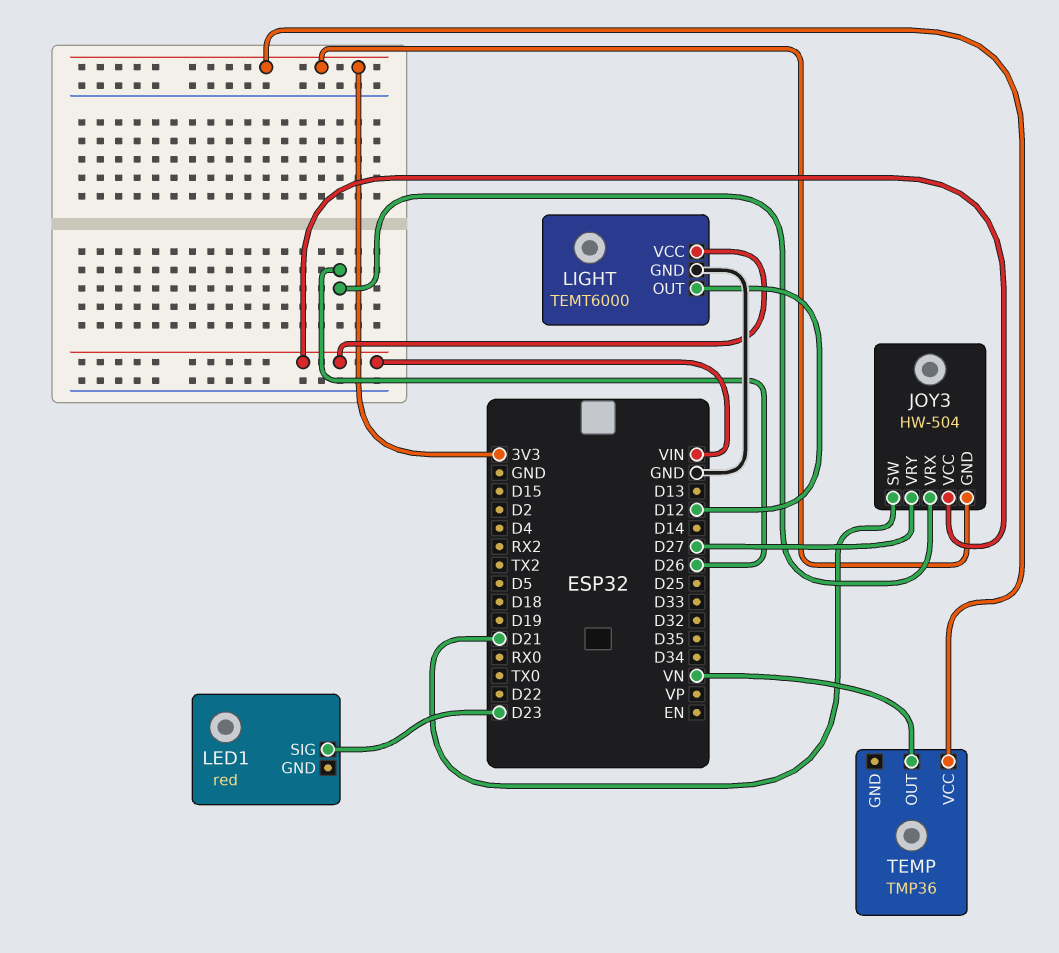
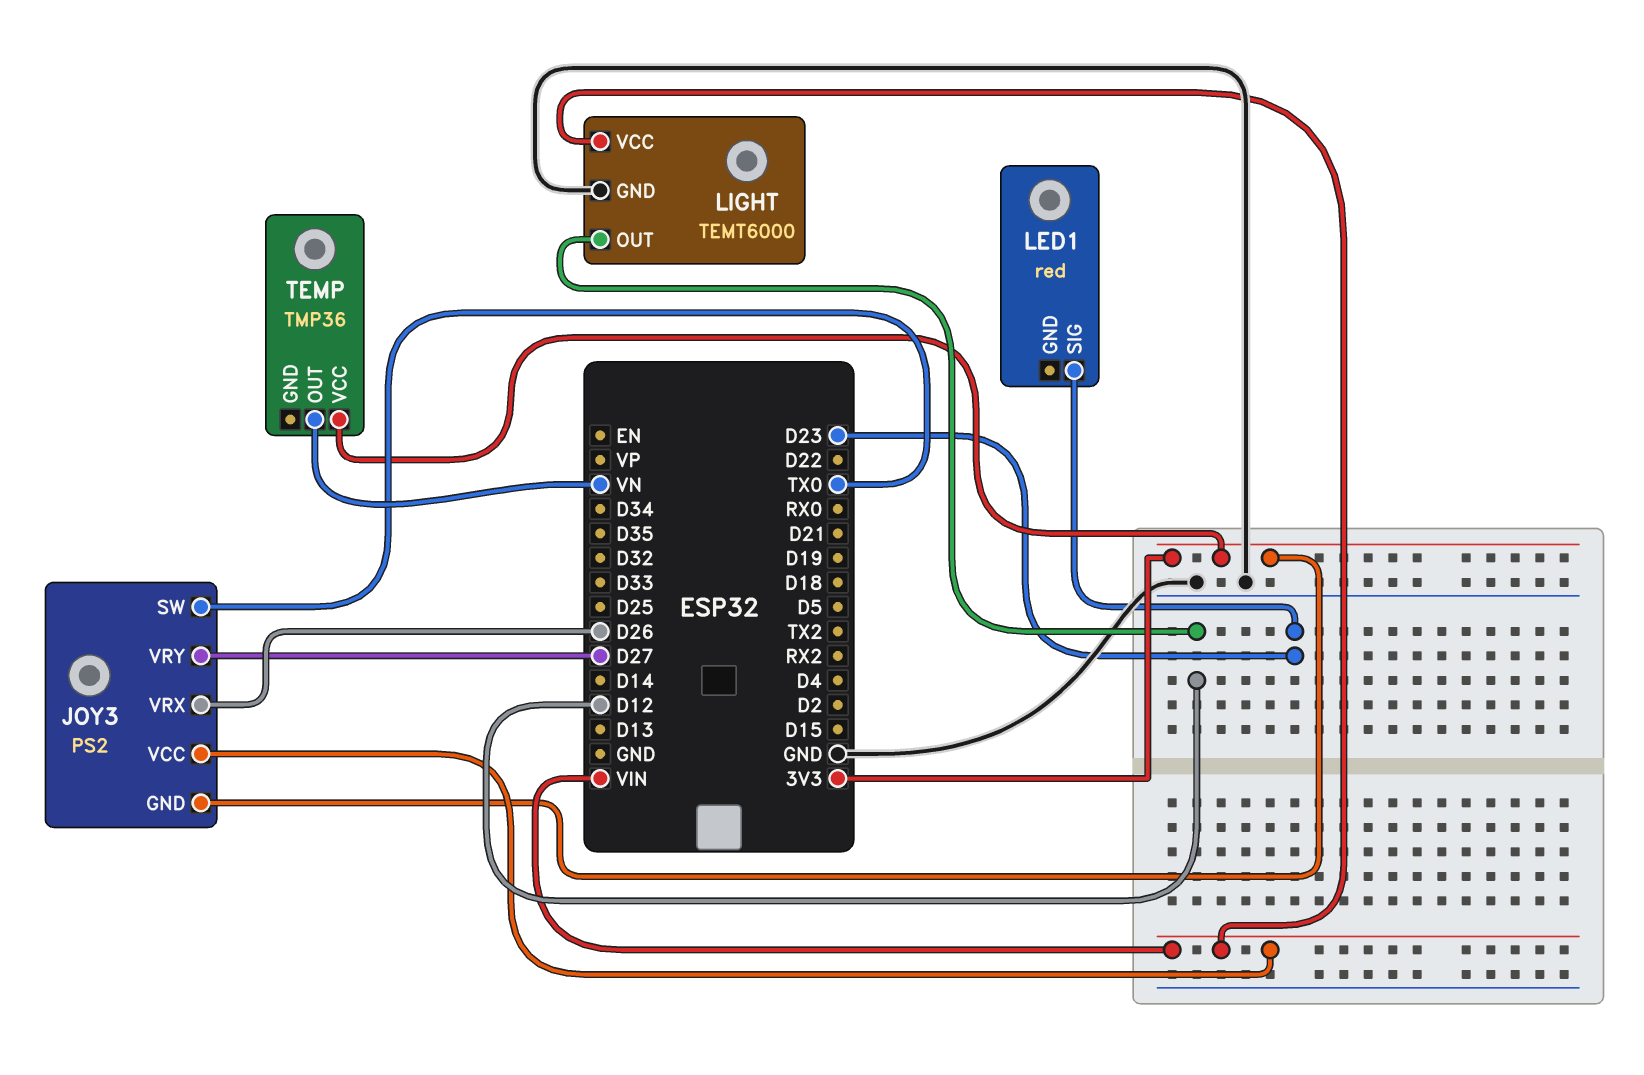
JOY3: HW-504 -> PS2
JOY3 pin SW: D21 -> TX0

